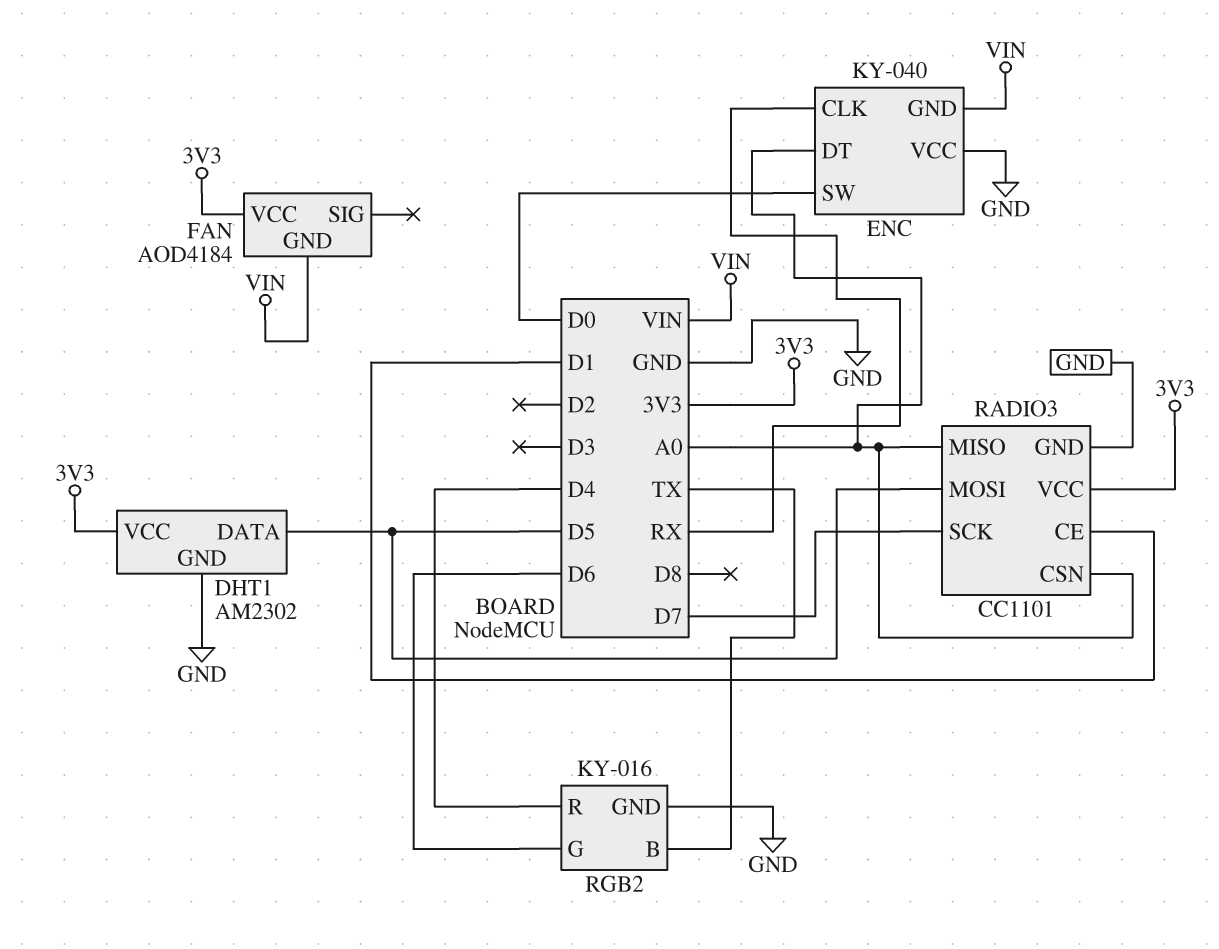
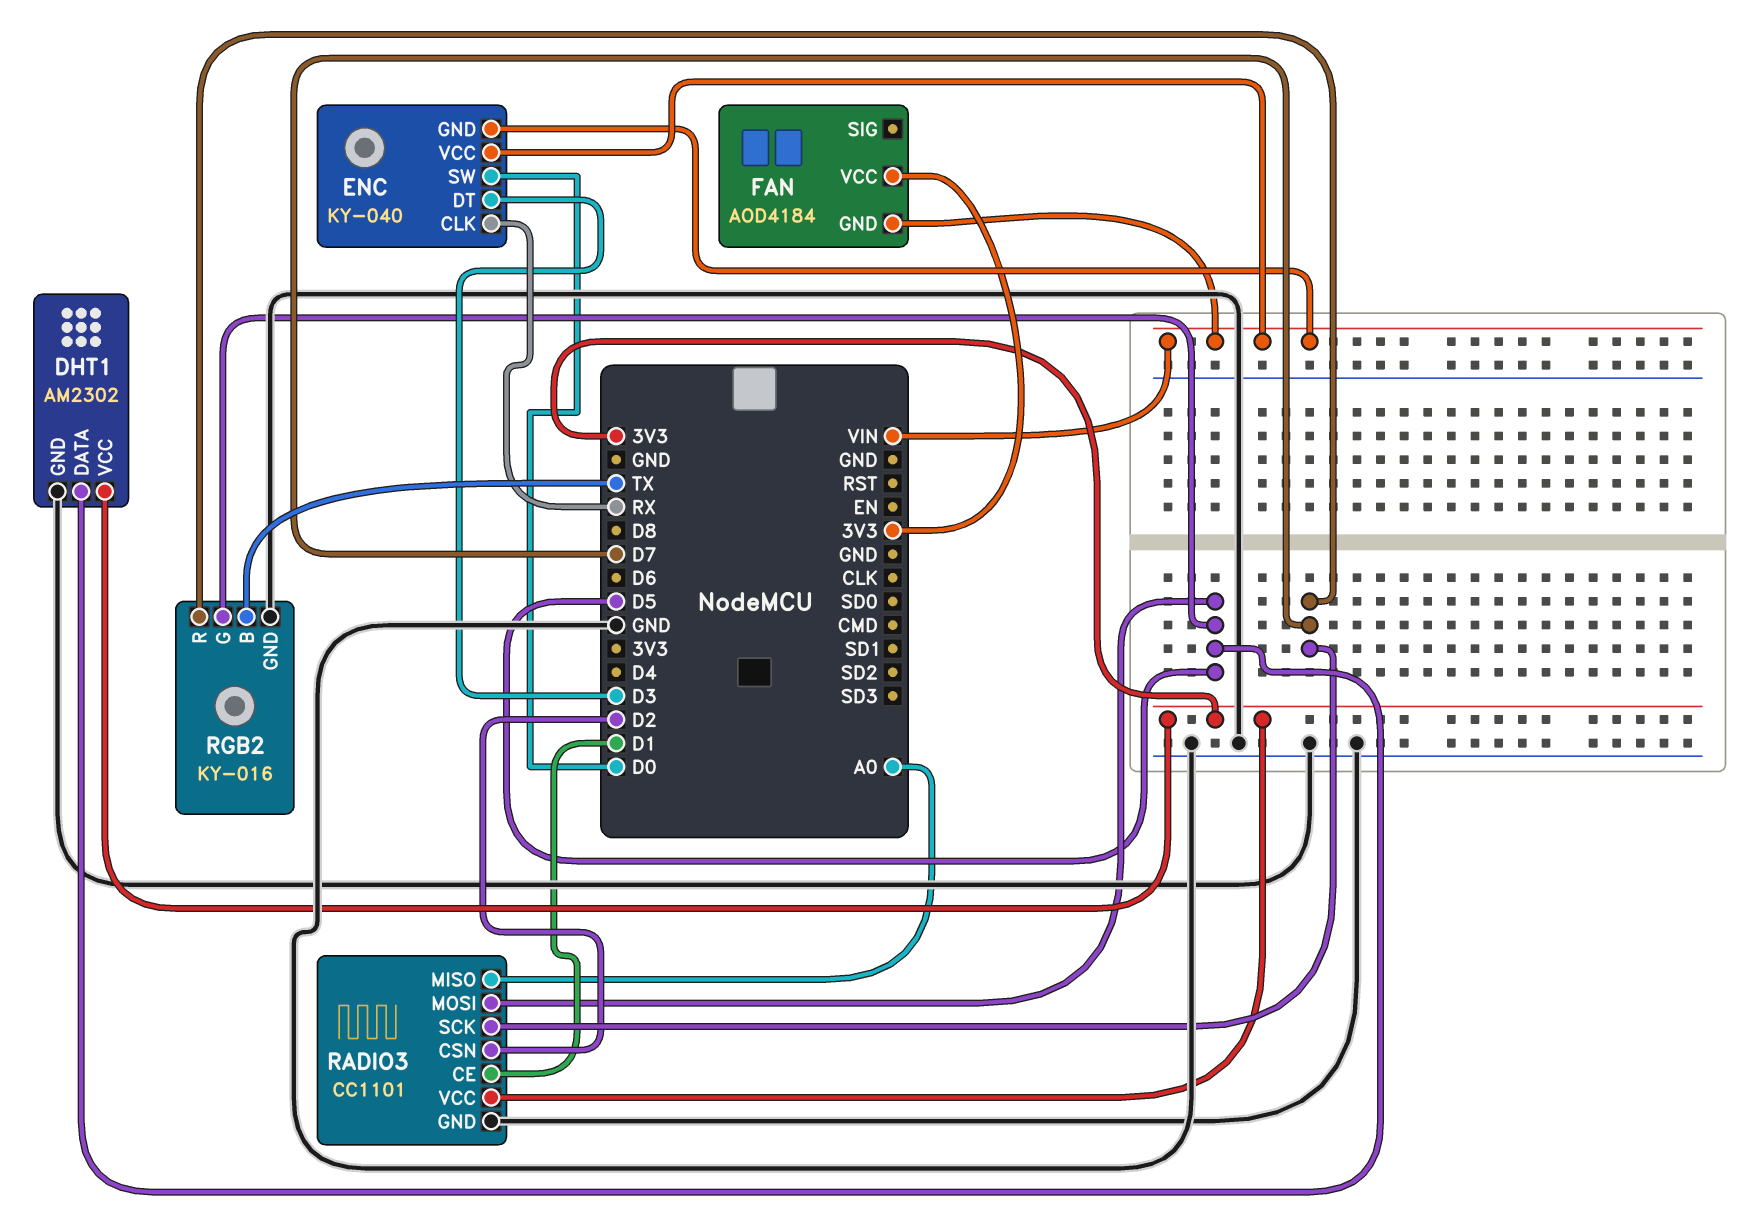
ENC pin DT: A0 -> D3
ENC pin VCC: GND -> VIN
RADIO3 pin CSN: A0 -> D2
RGB2 pin G: D6 -> D5
RGB2 pin R: D4 -> D7

